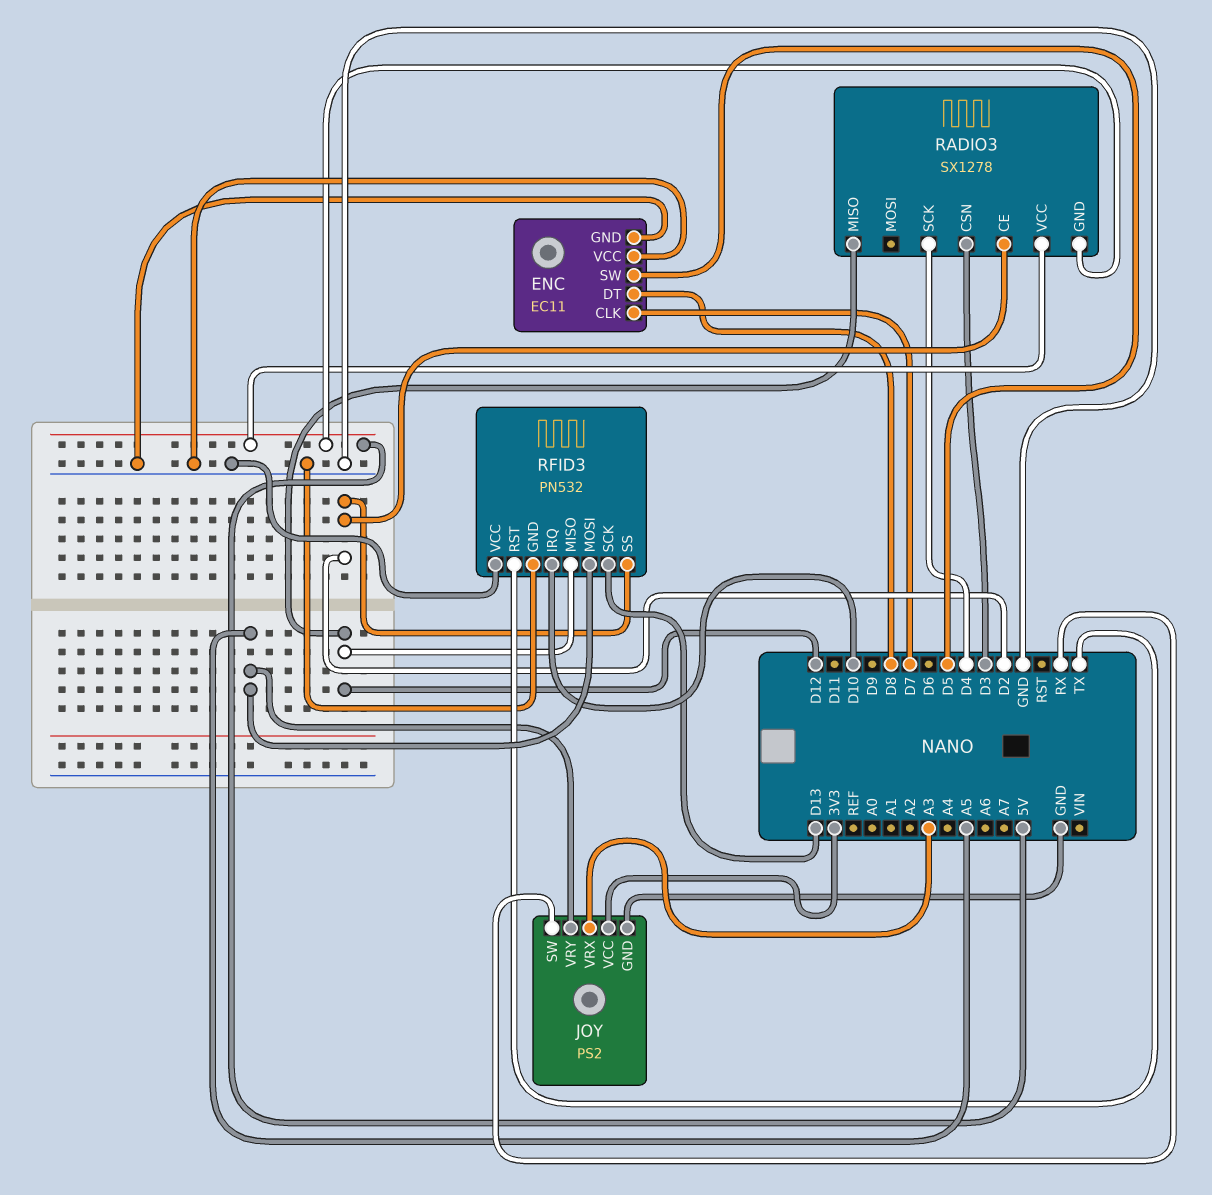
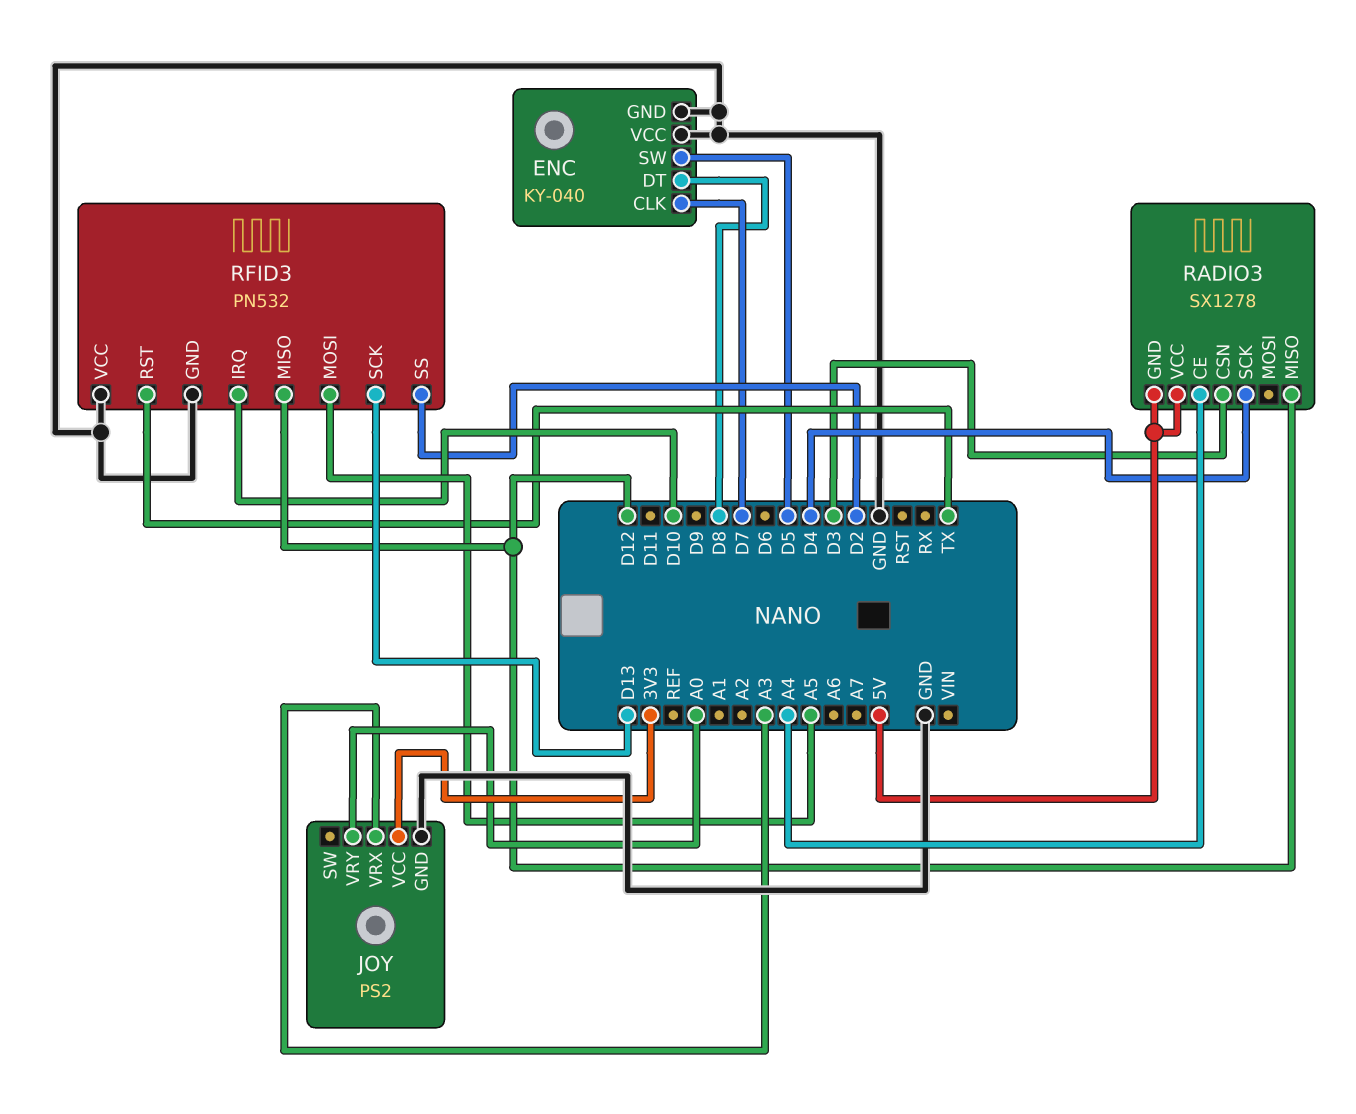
ENC: EC11 -> KY-040
JOY pin SW: RX -> none
JOY pin VRY: A5 -> A0
RADIO3 pin CE: D2 -> A4

